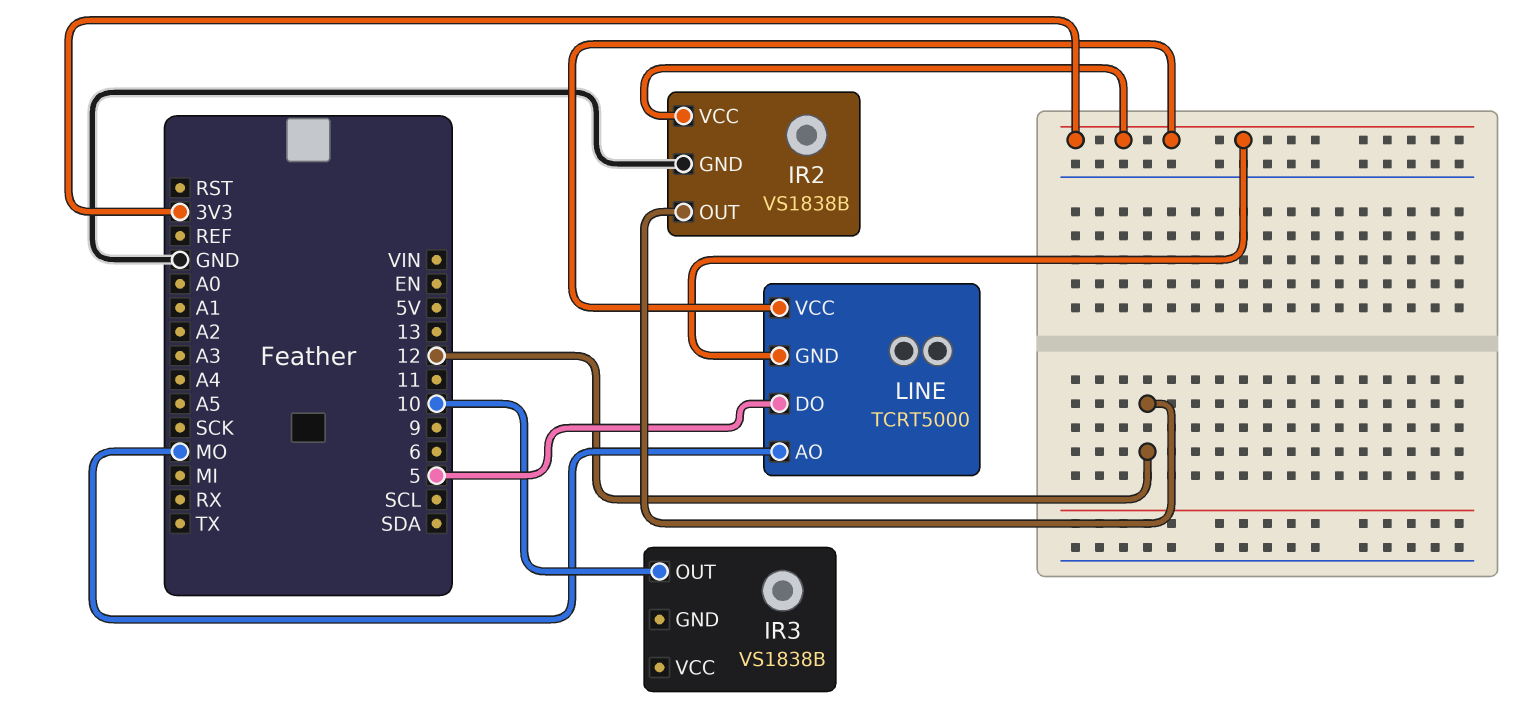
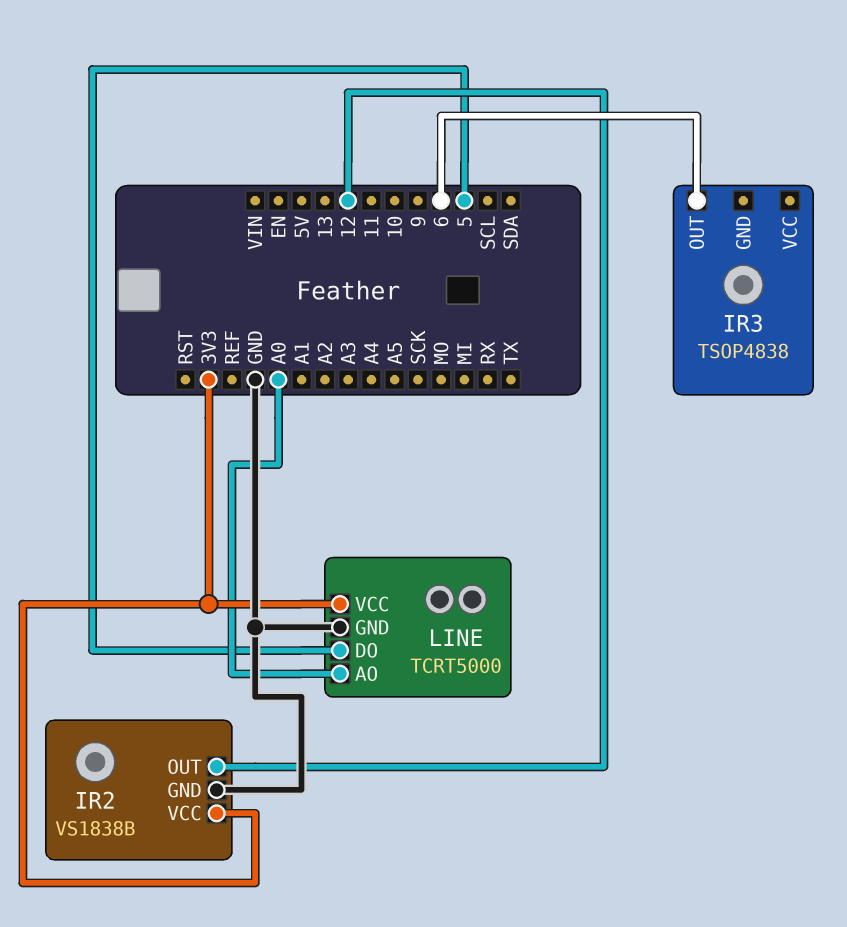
IR3: VS1838B -> TSOP4838
IR3 pin OUT: 10 -> 6
LINE pin AO: MO -> A0
LINE pin GND: 3V3 -> GND

